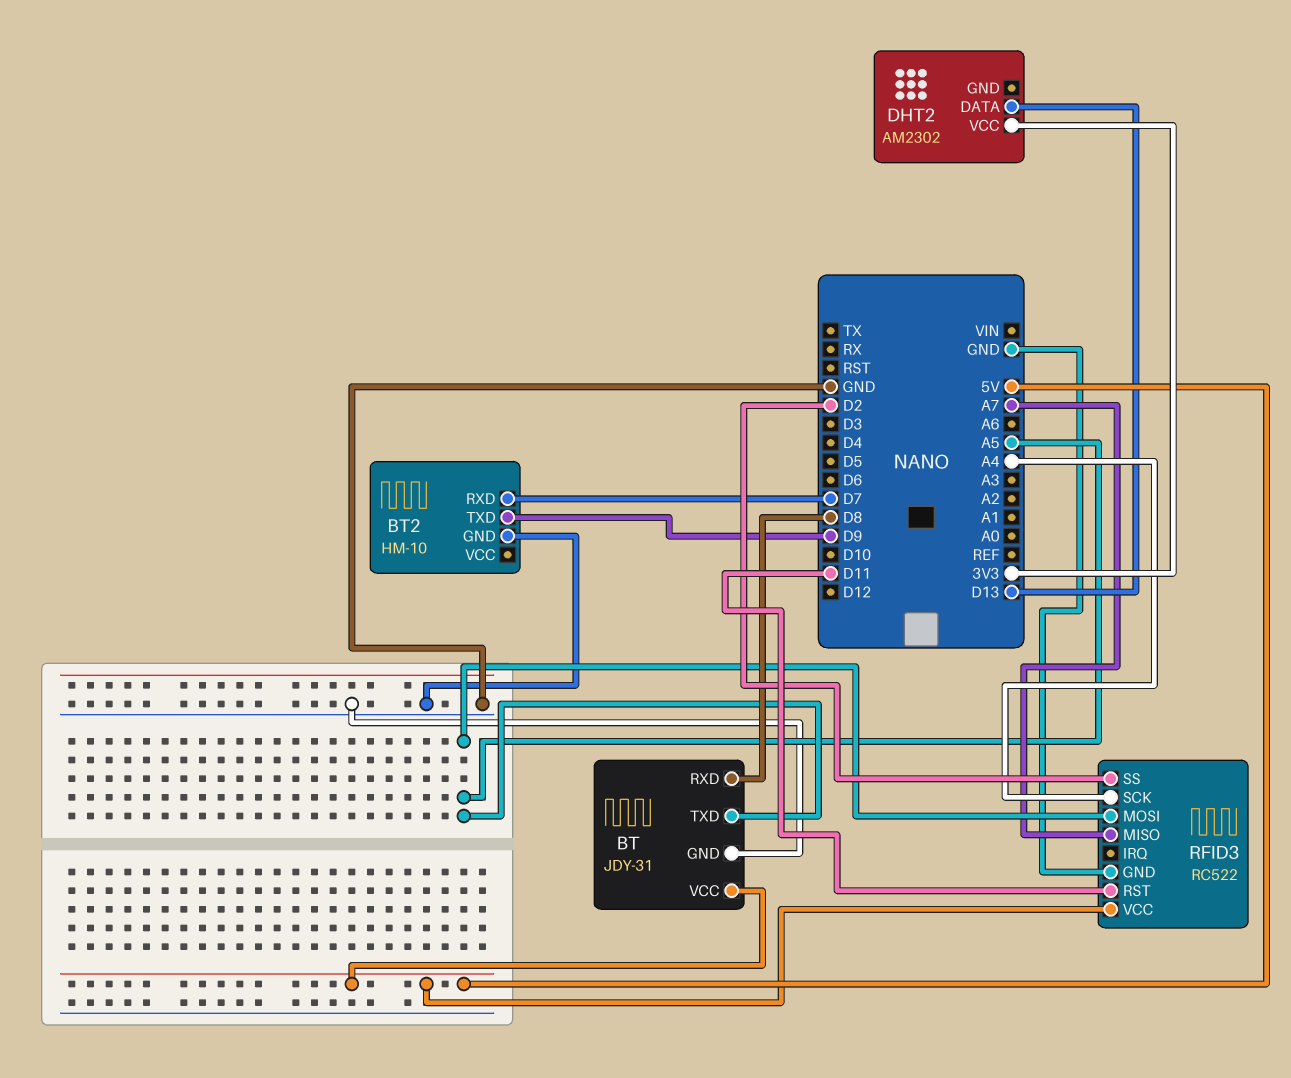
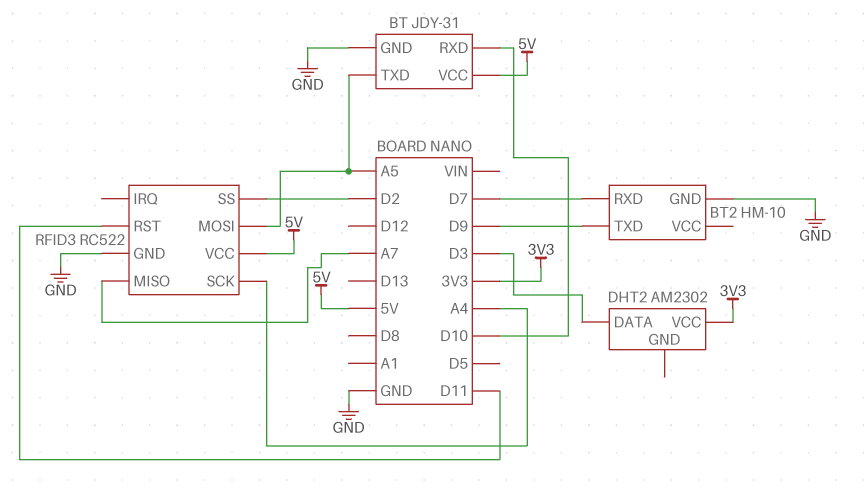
BT pin RXD: D8 -> D10
DHT2 pin DATA: D13 -> D3

